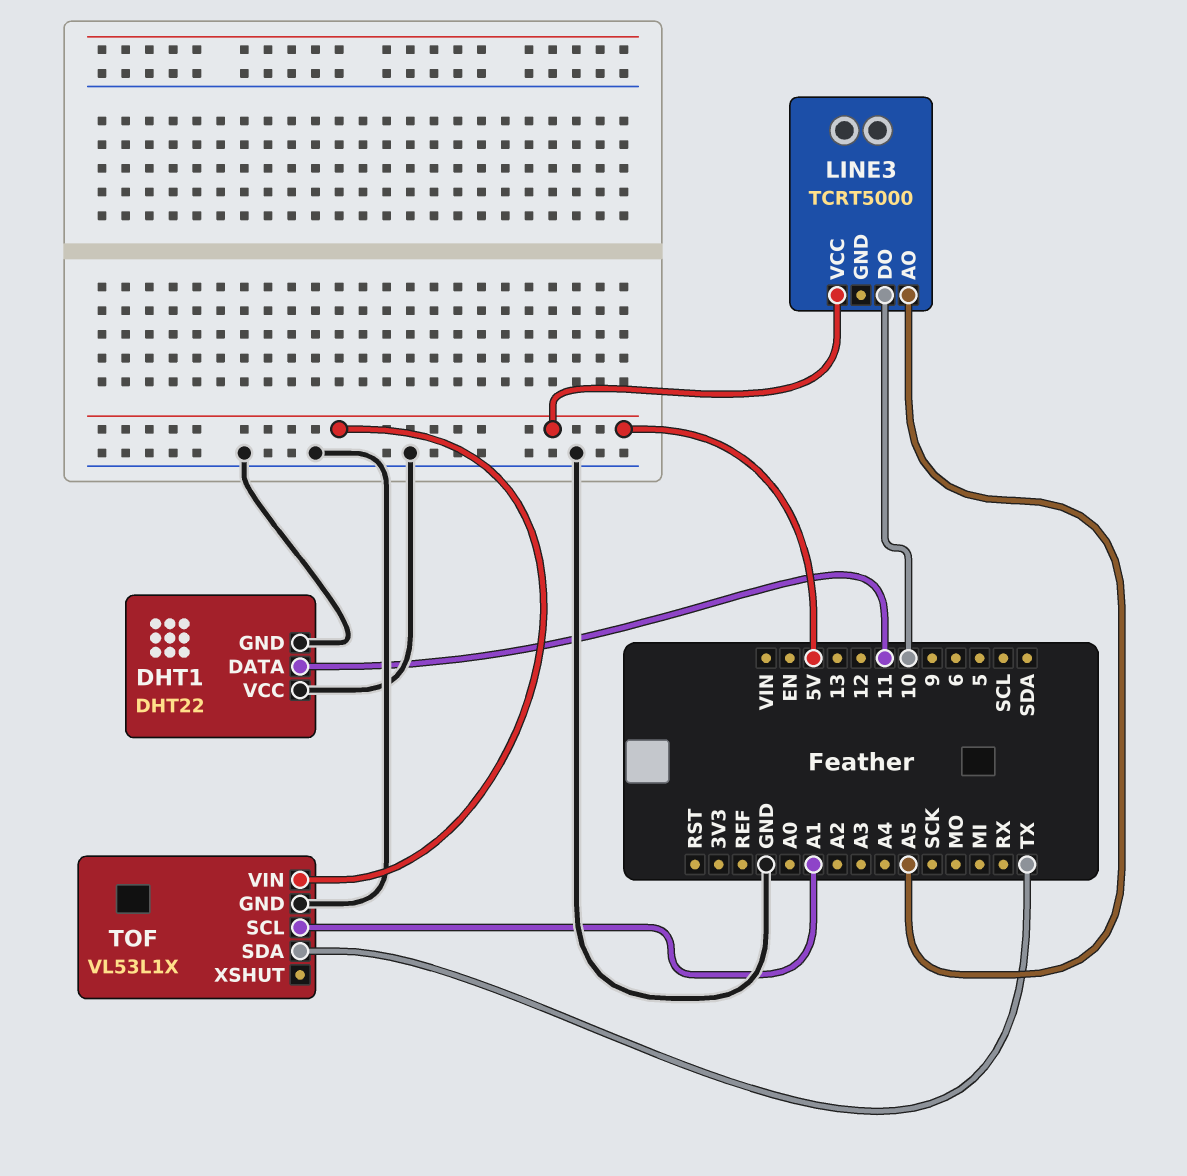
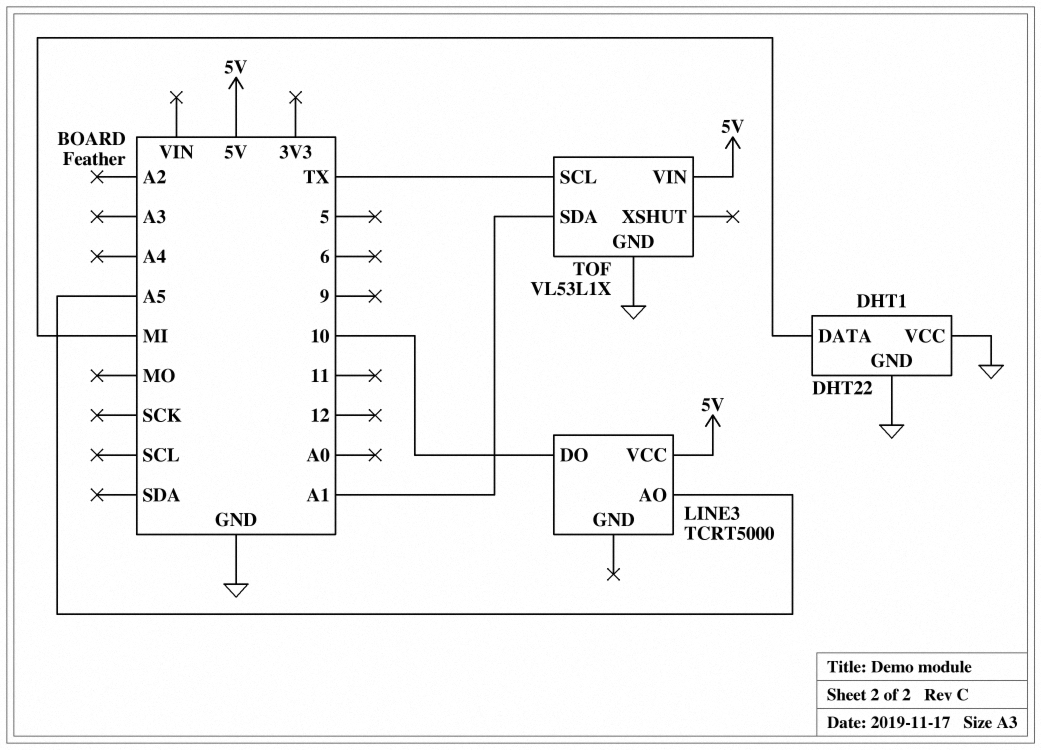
DHT1 pin DATA: 11 -> MI
TOF pin SCL: A1 -> TX
TOF pin SDA: TX -> A1

